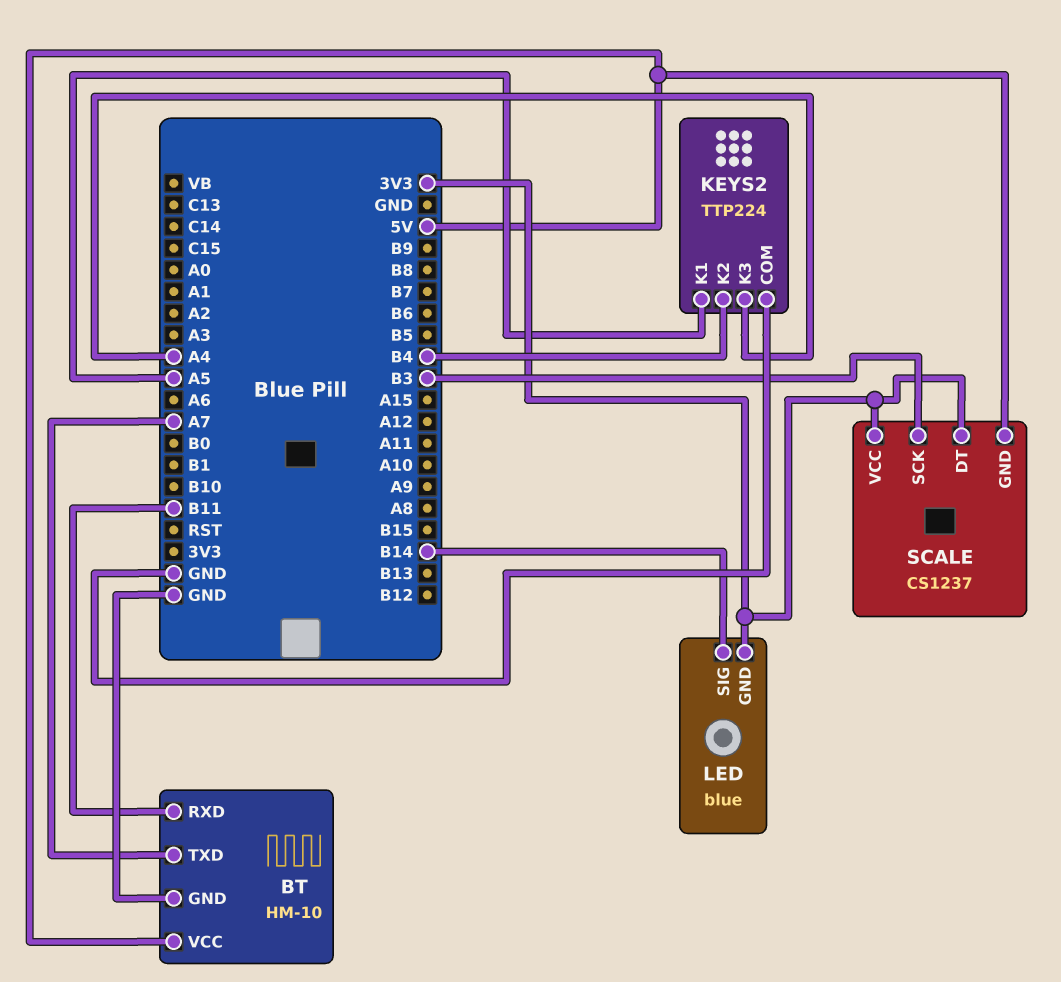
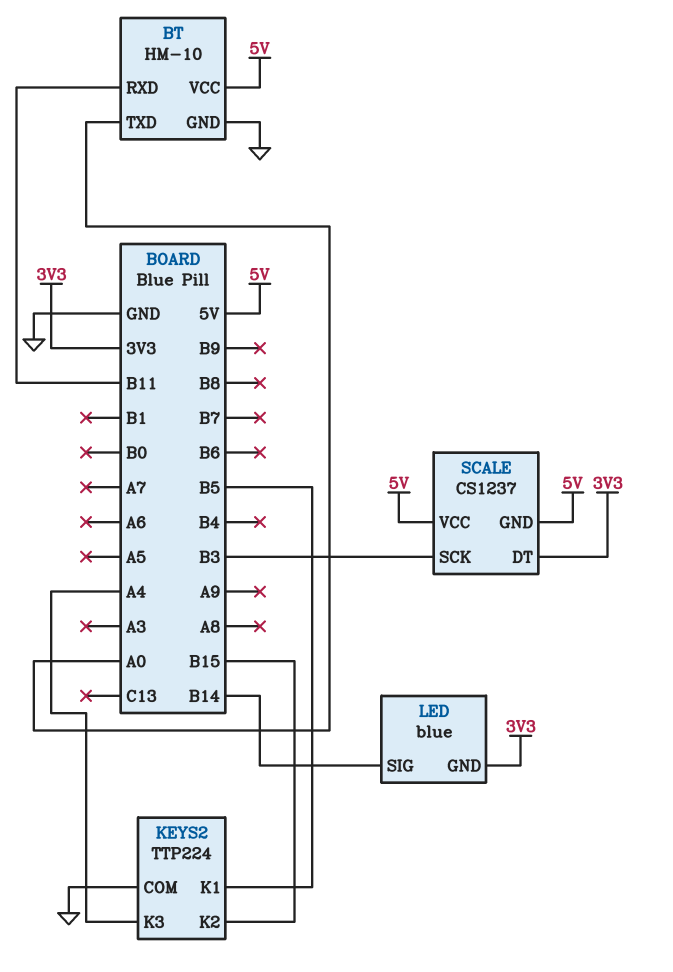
BT pin TXD: A7 -> A0
KEYS2 pin K1: A5 -> B5
KEYS2 pin K2: B4 -> B15
SCALE pin VCC: 3V3 -> 5V

